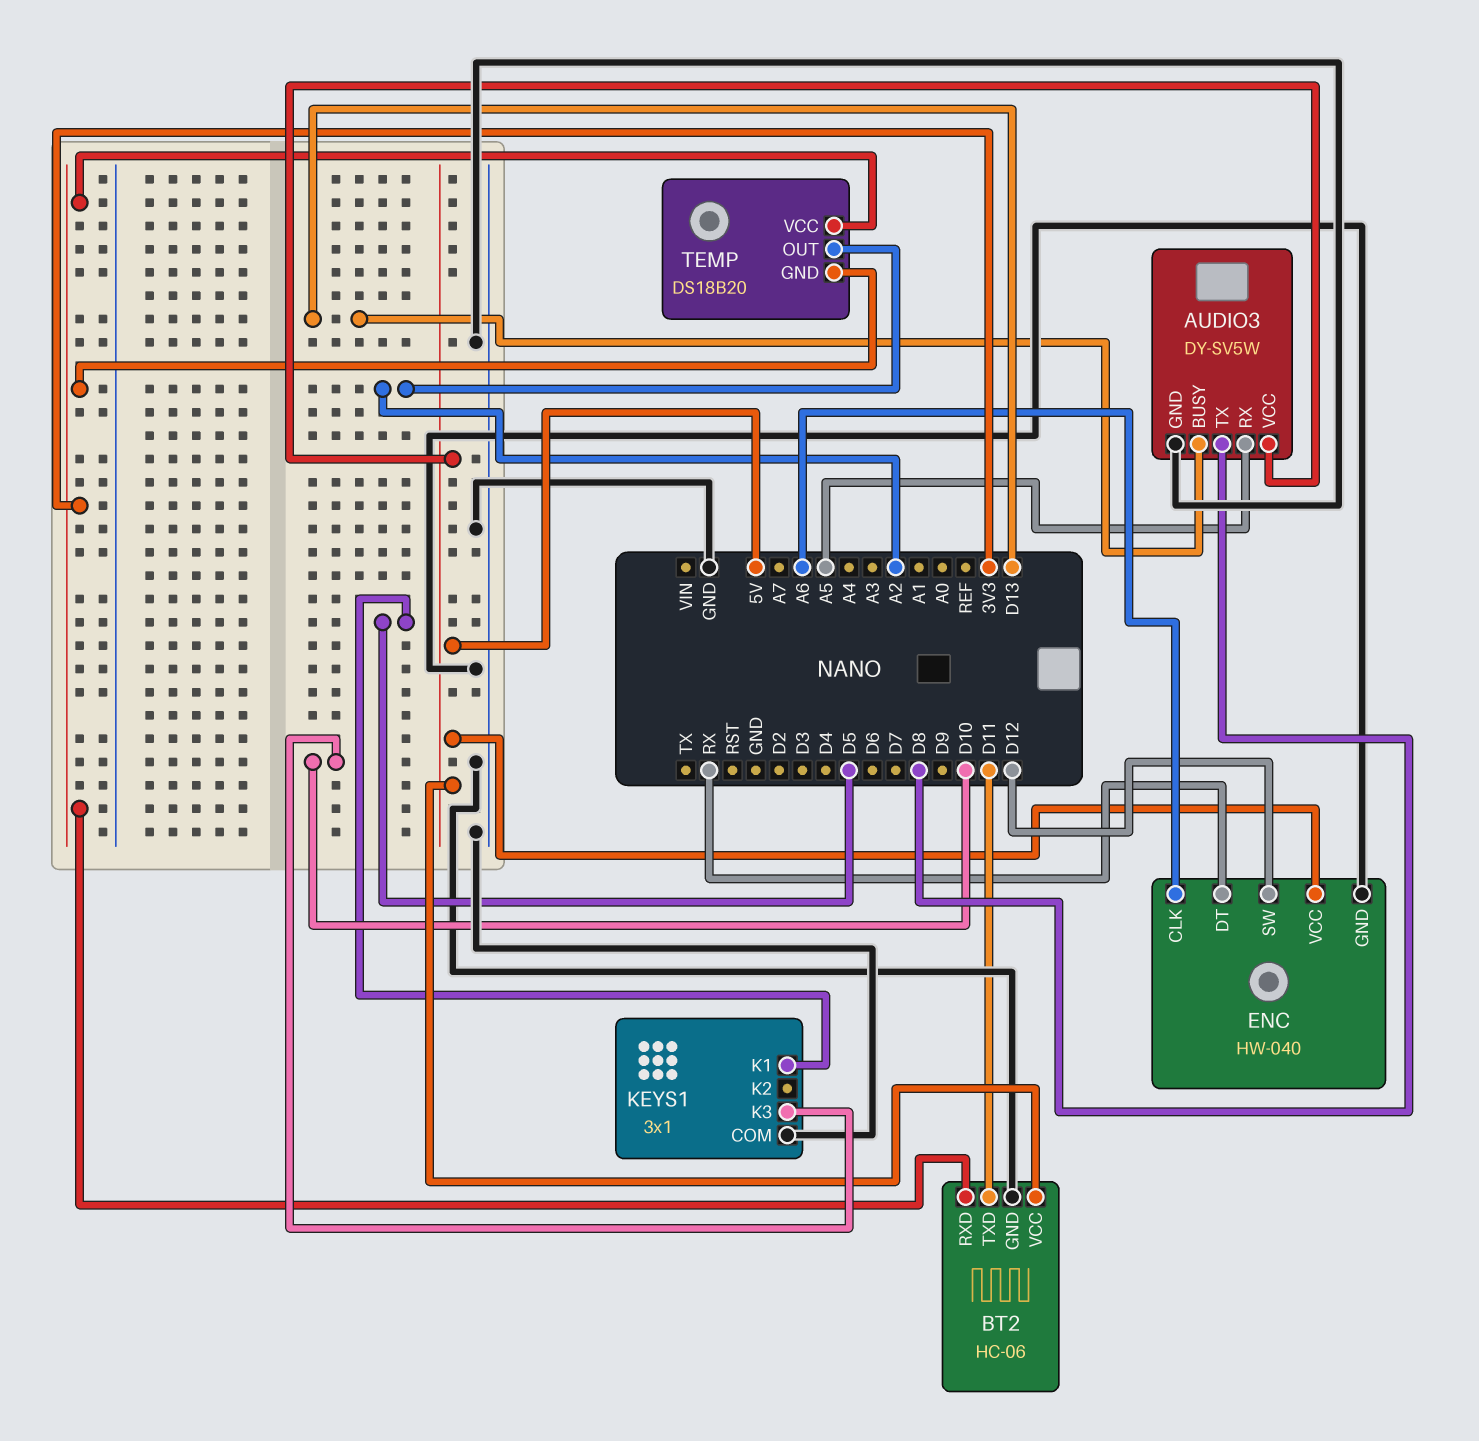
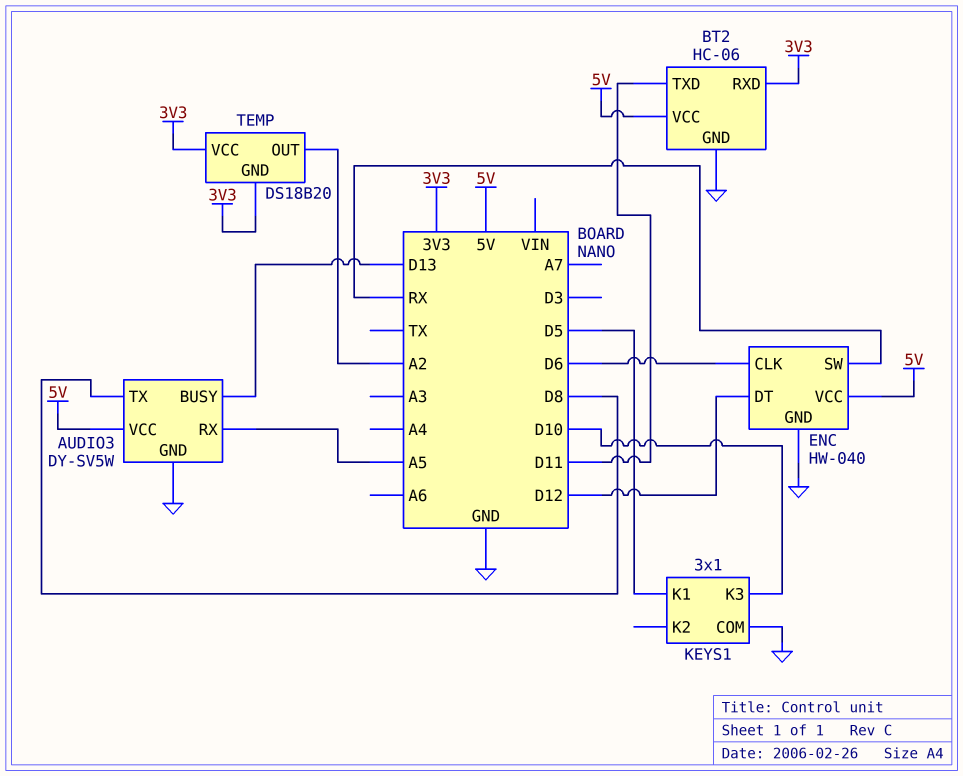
ENC pin CLK: A6 -> D6
ENC pin DT: RX -> D12
ENC pin SW: D12 -> RX

